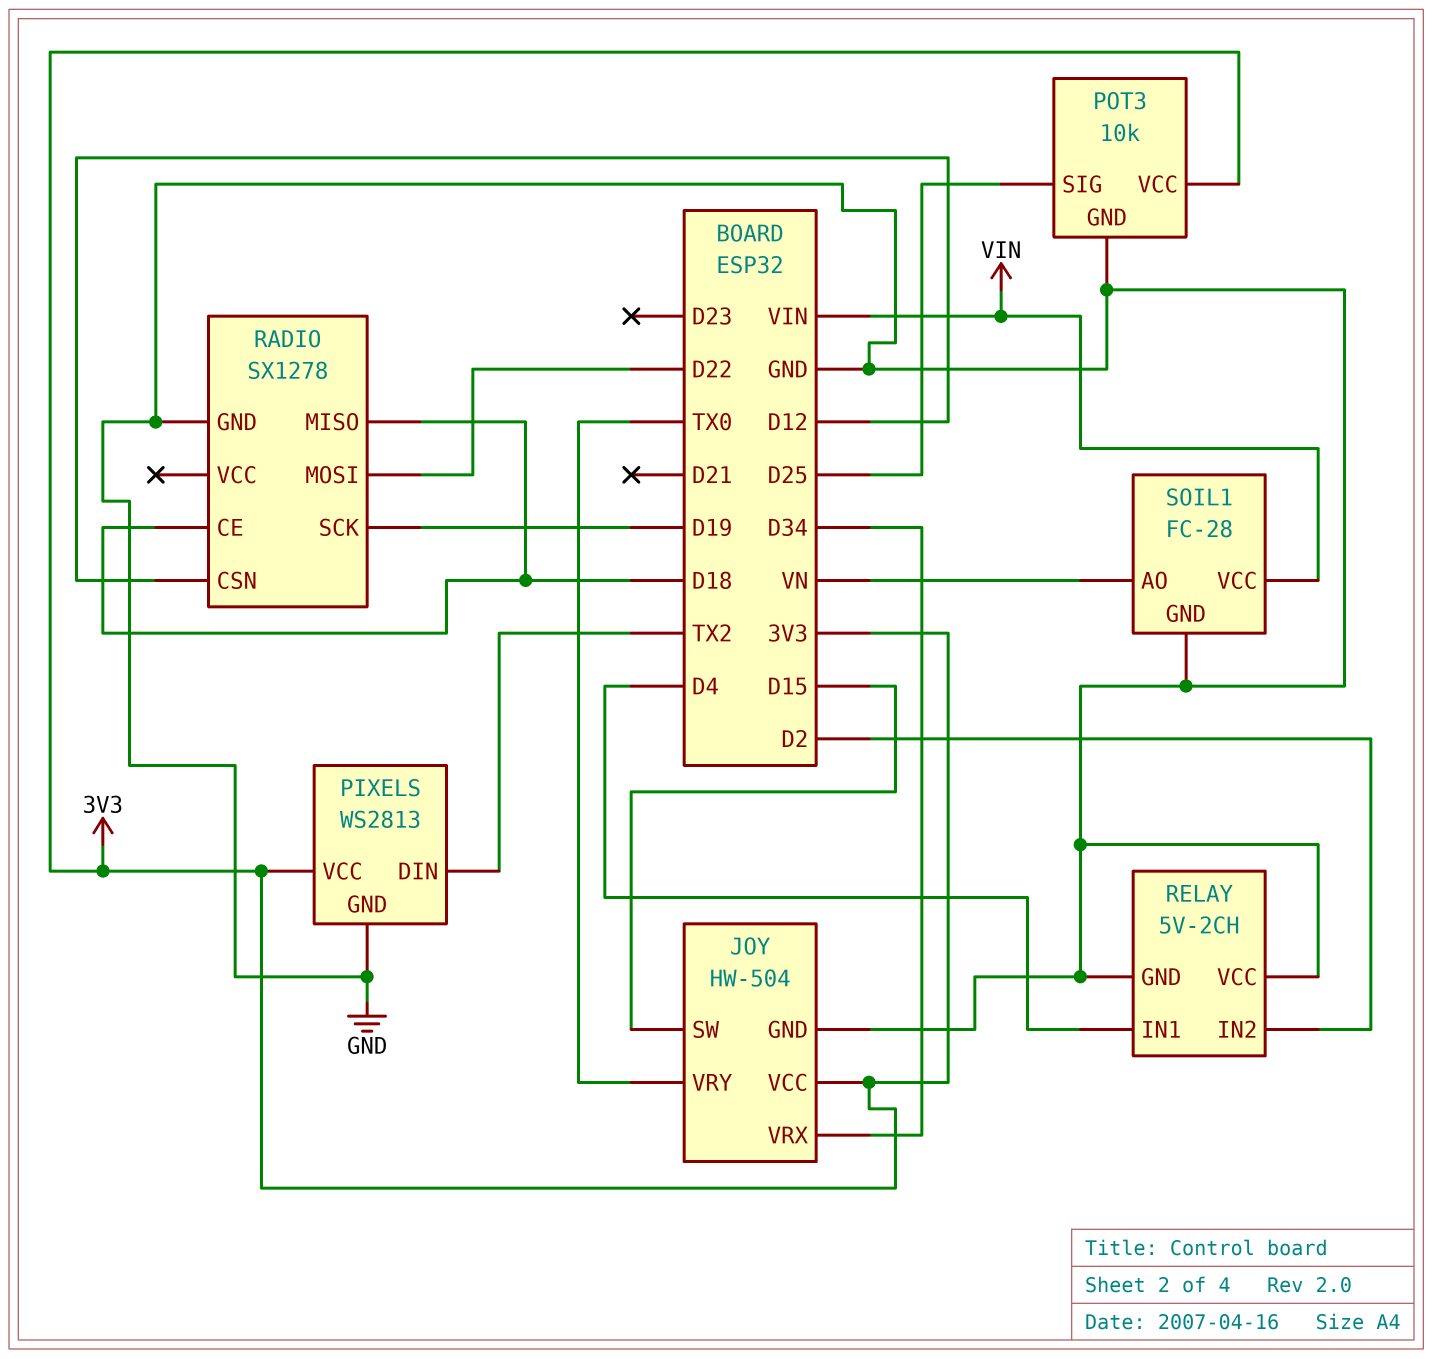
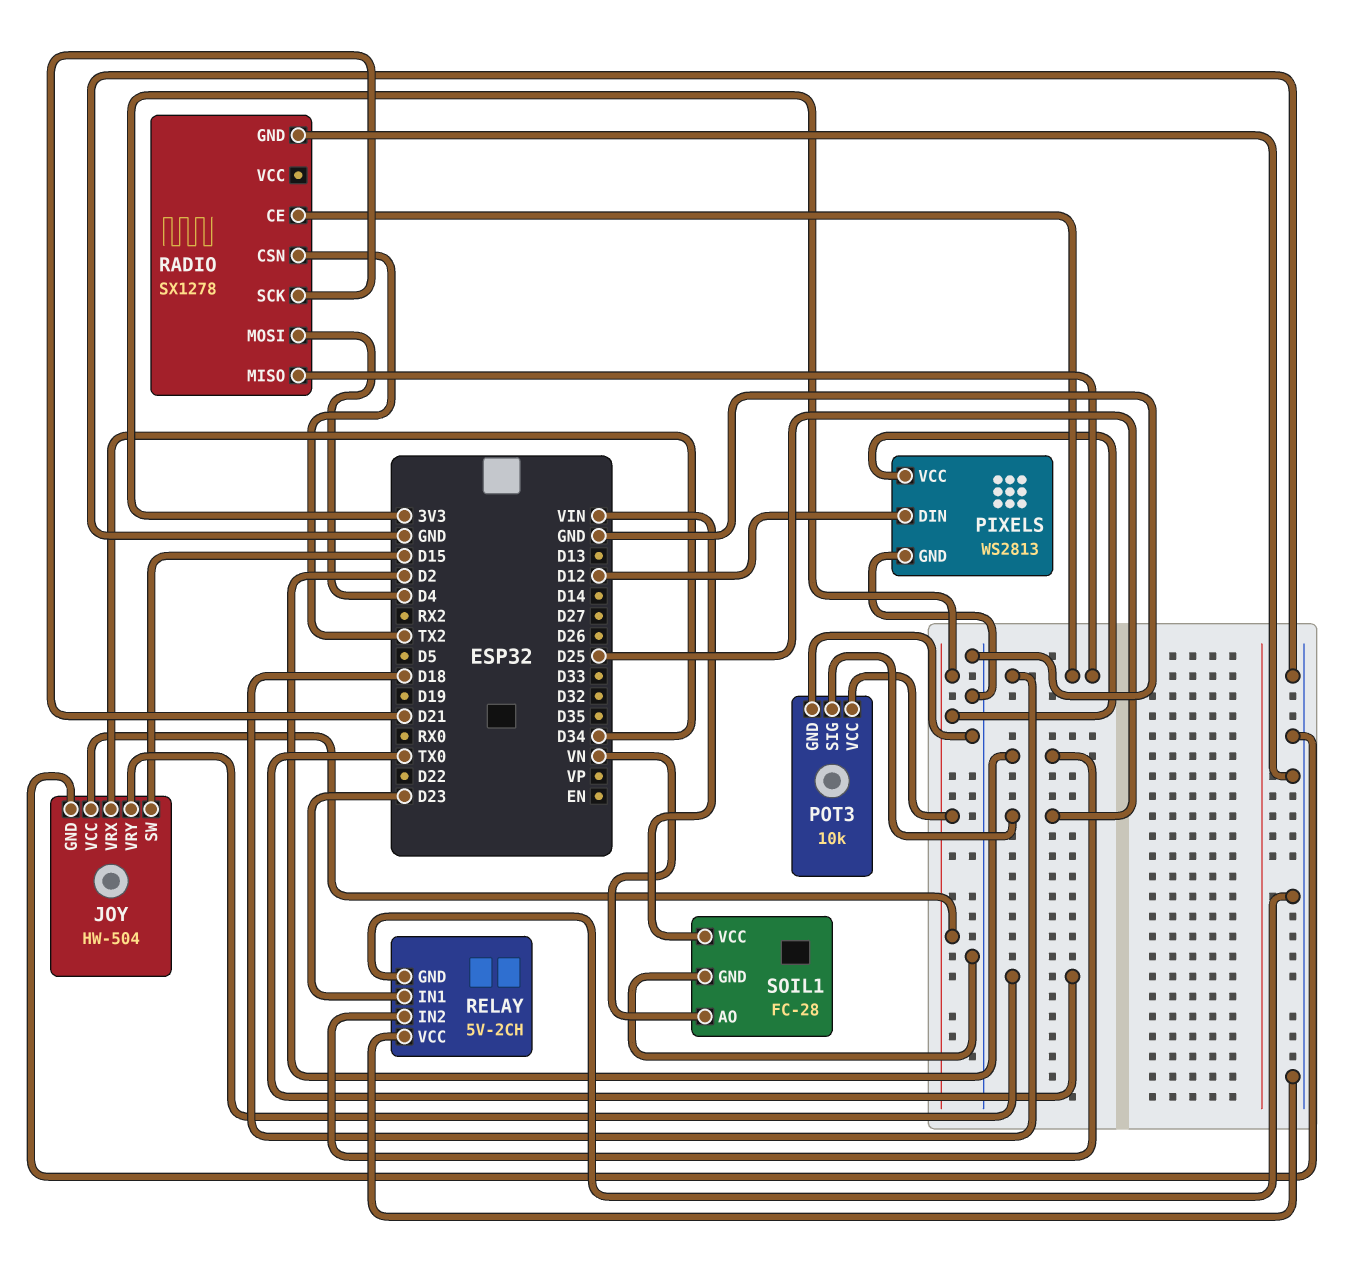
PIXELS pin DIN: TX2 -> D12
RADIO pin CSN: D12 -> TX2
RADIO pin MOSI: D22 -> D4
RADIO pin SCK: D19 -> D21
RELAY pin IN1: D4 -> D23

